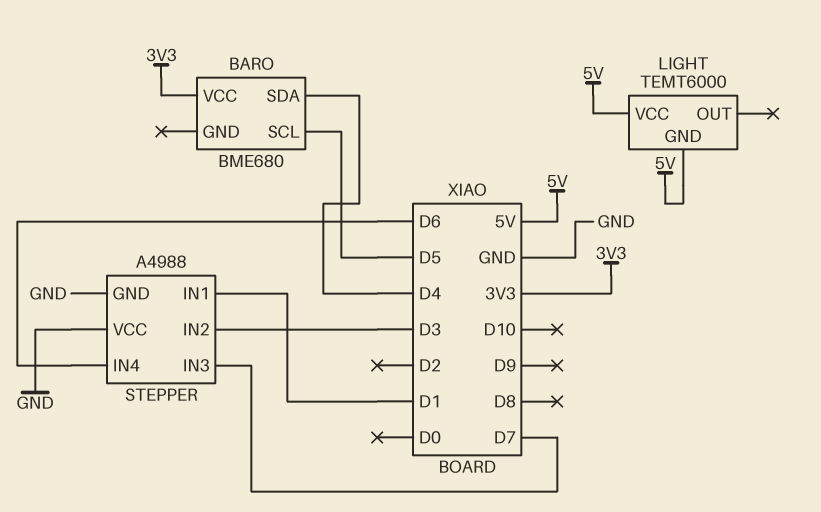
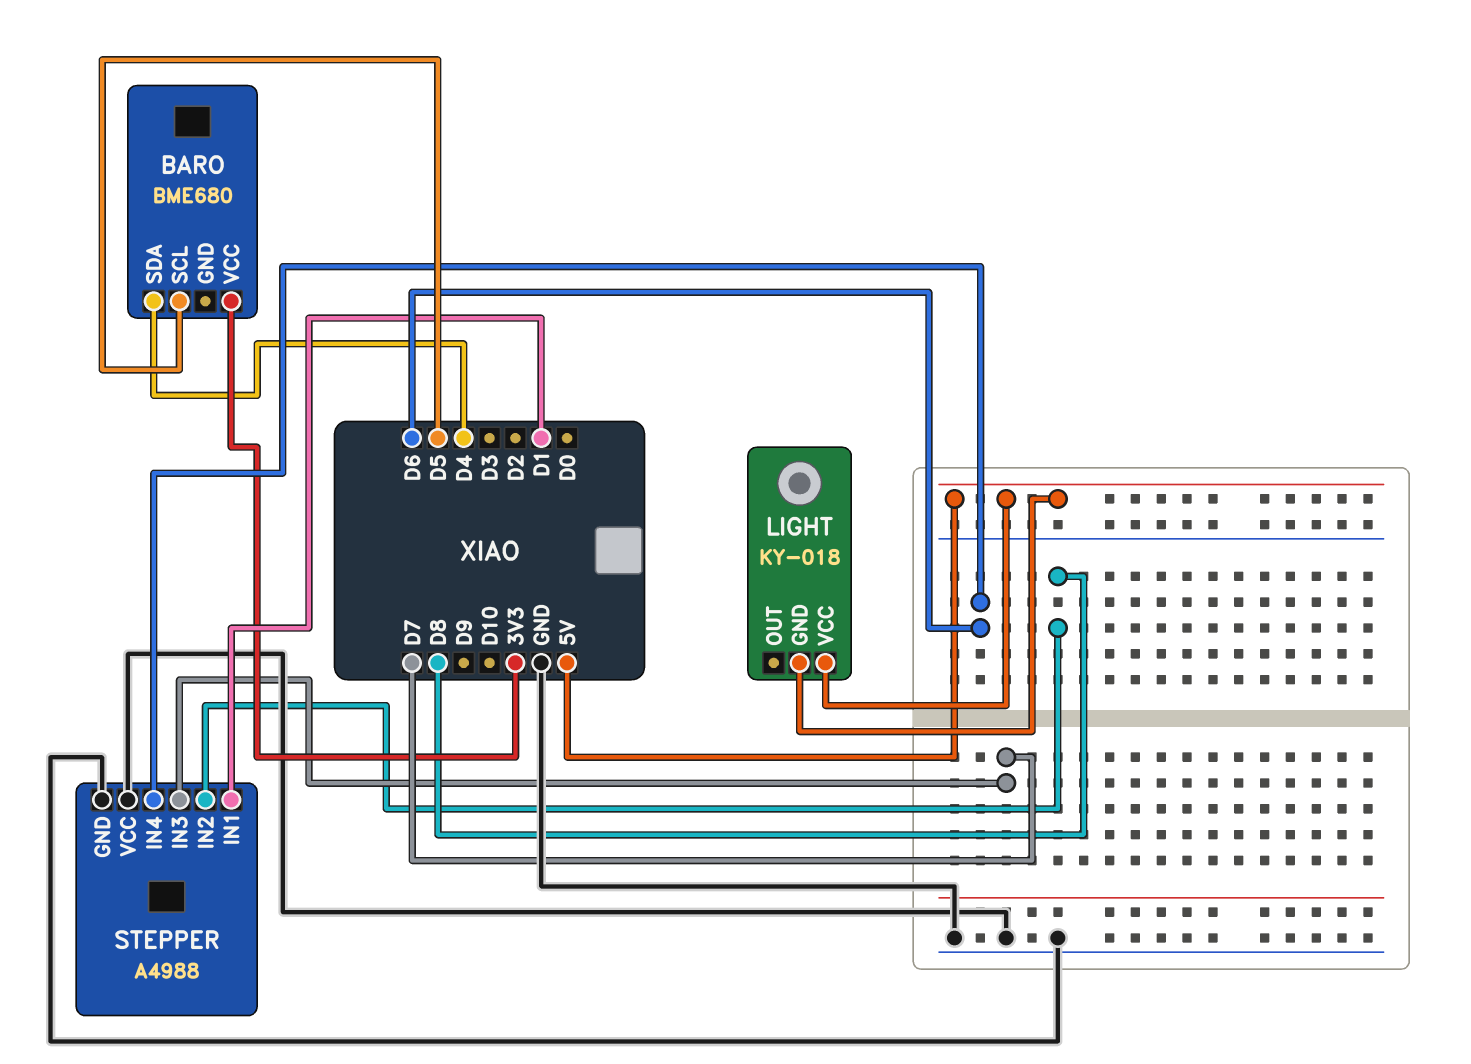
LIGHT: TEMT6000 -> KY-018
STEPPER pin IN2: D3 -> D8

